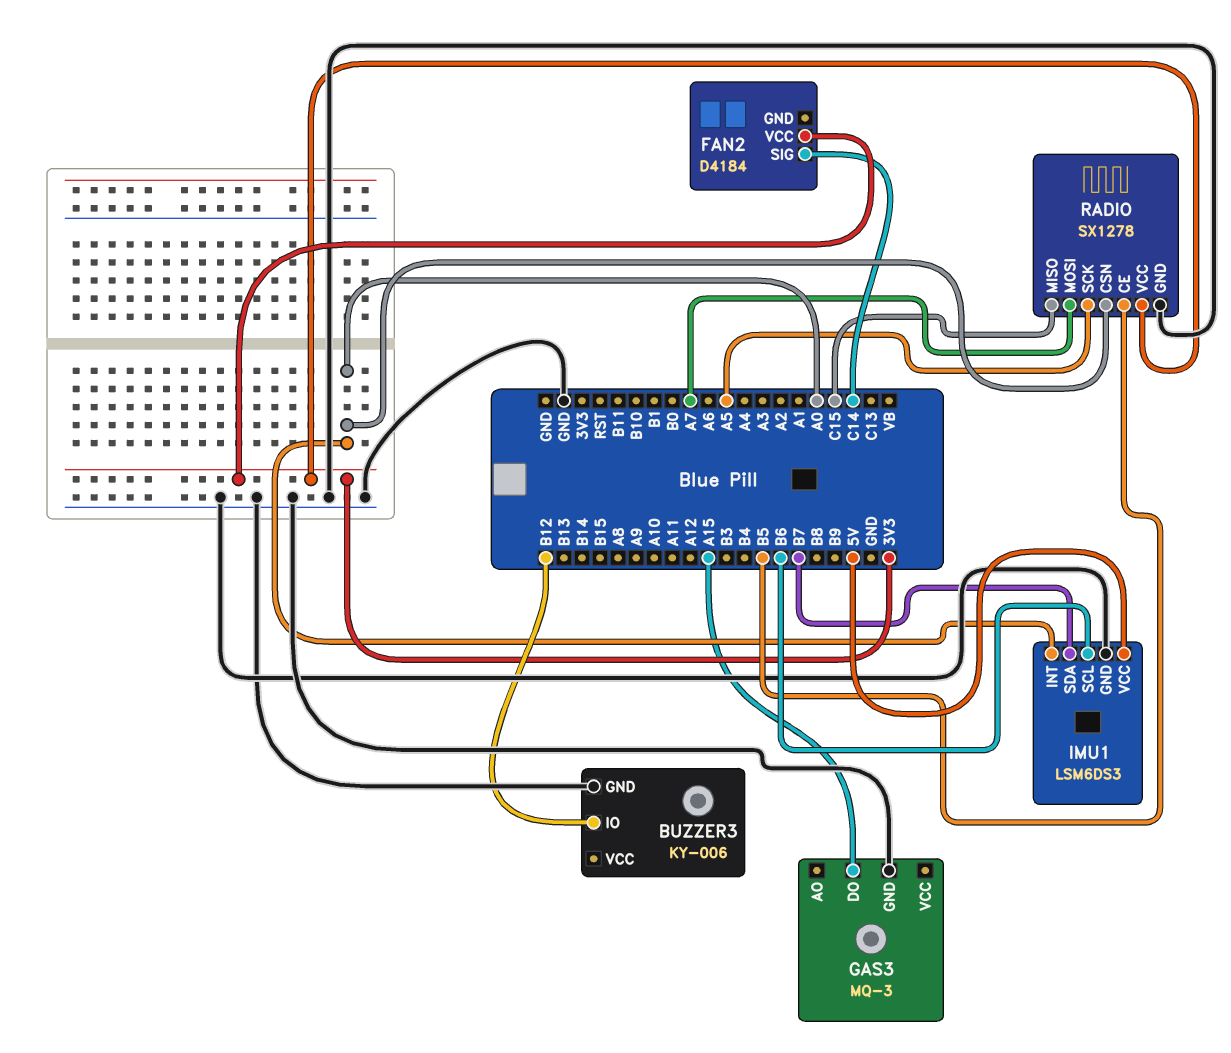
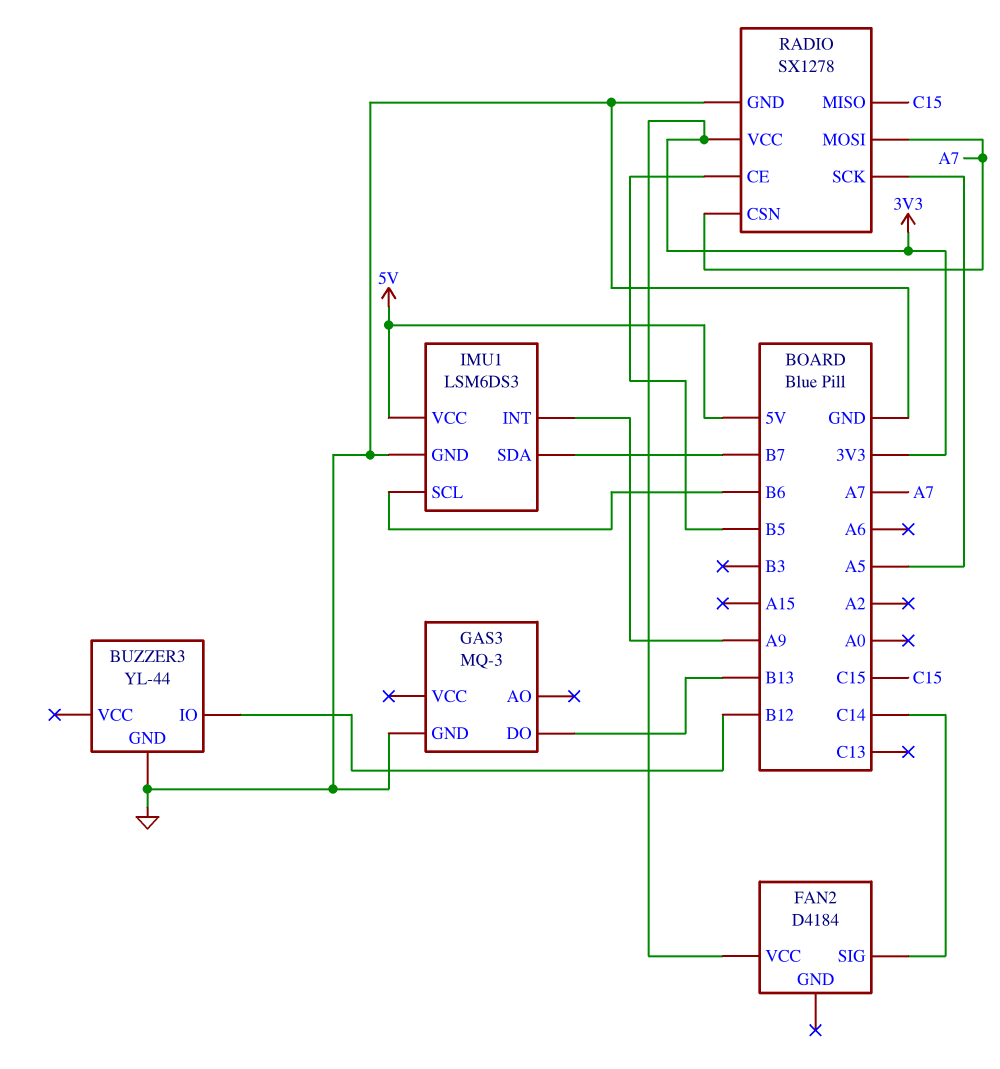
BUZZER3: KY-006 -> YL-44
GAS3 pin DO: A15 -> B13
IMU1 pin INT: A0 -> A9
RADIO pin CSN: A0 -> A7

